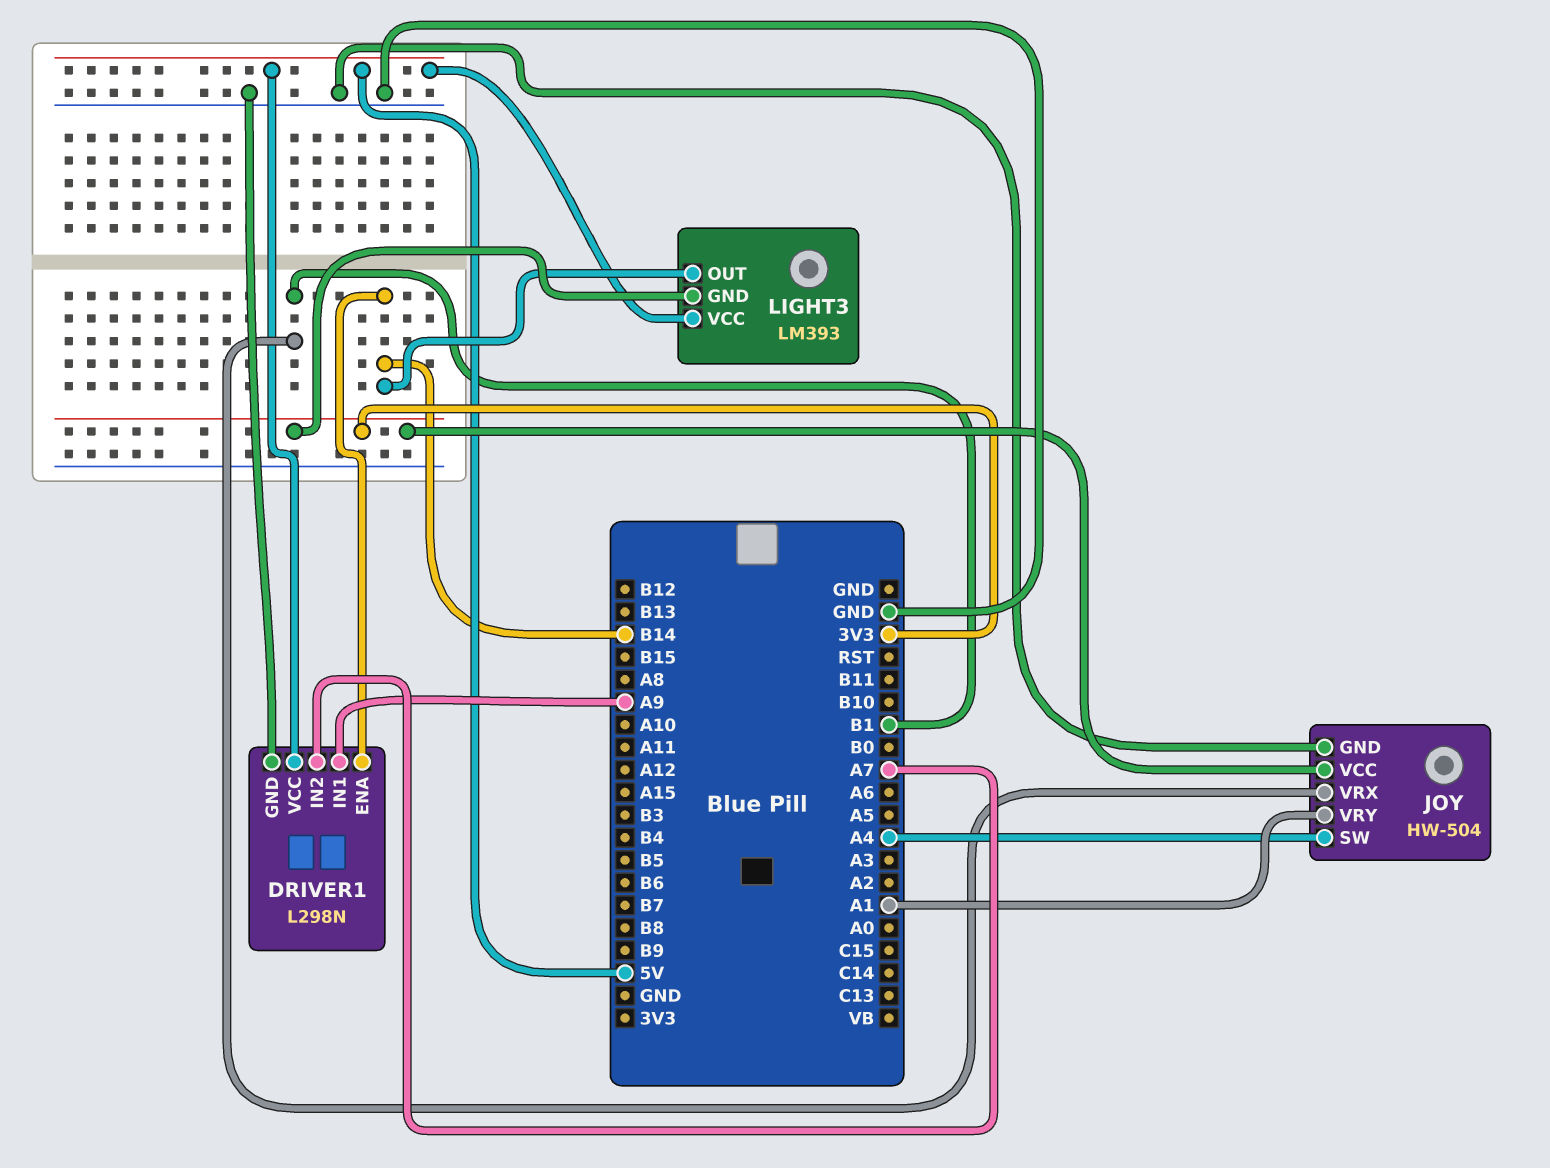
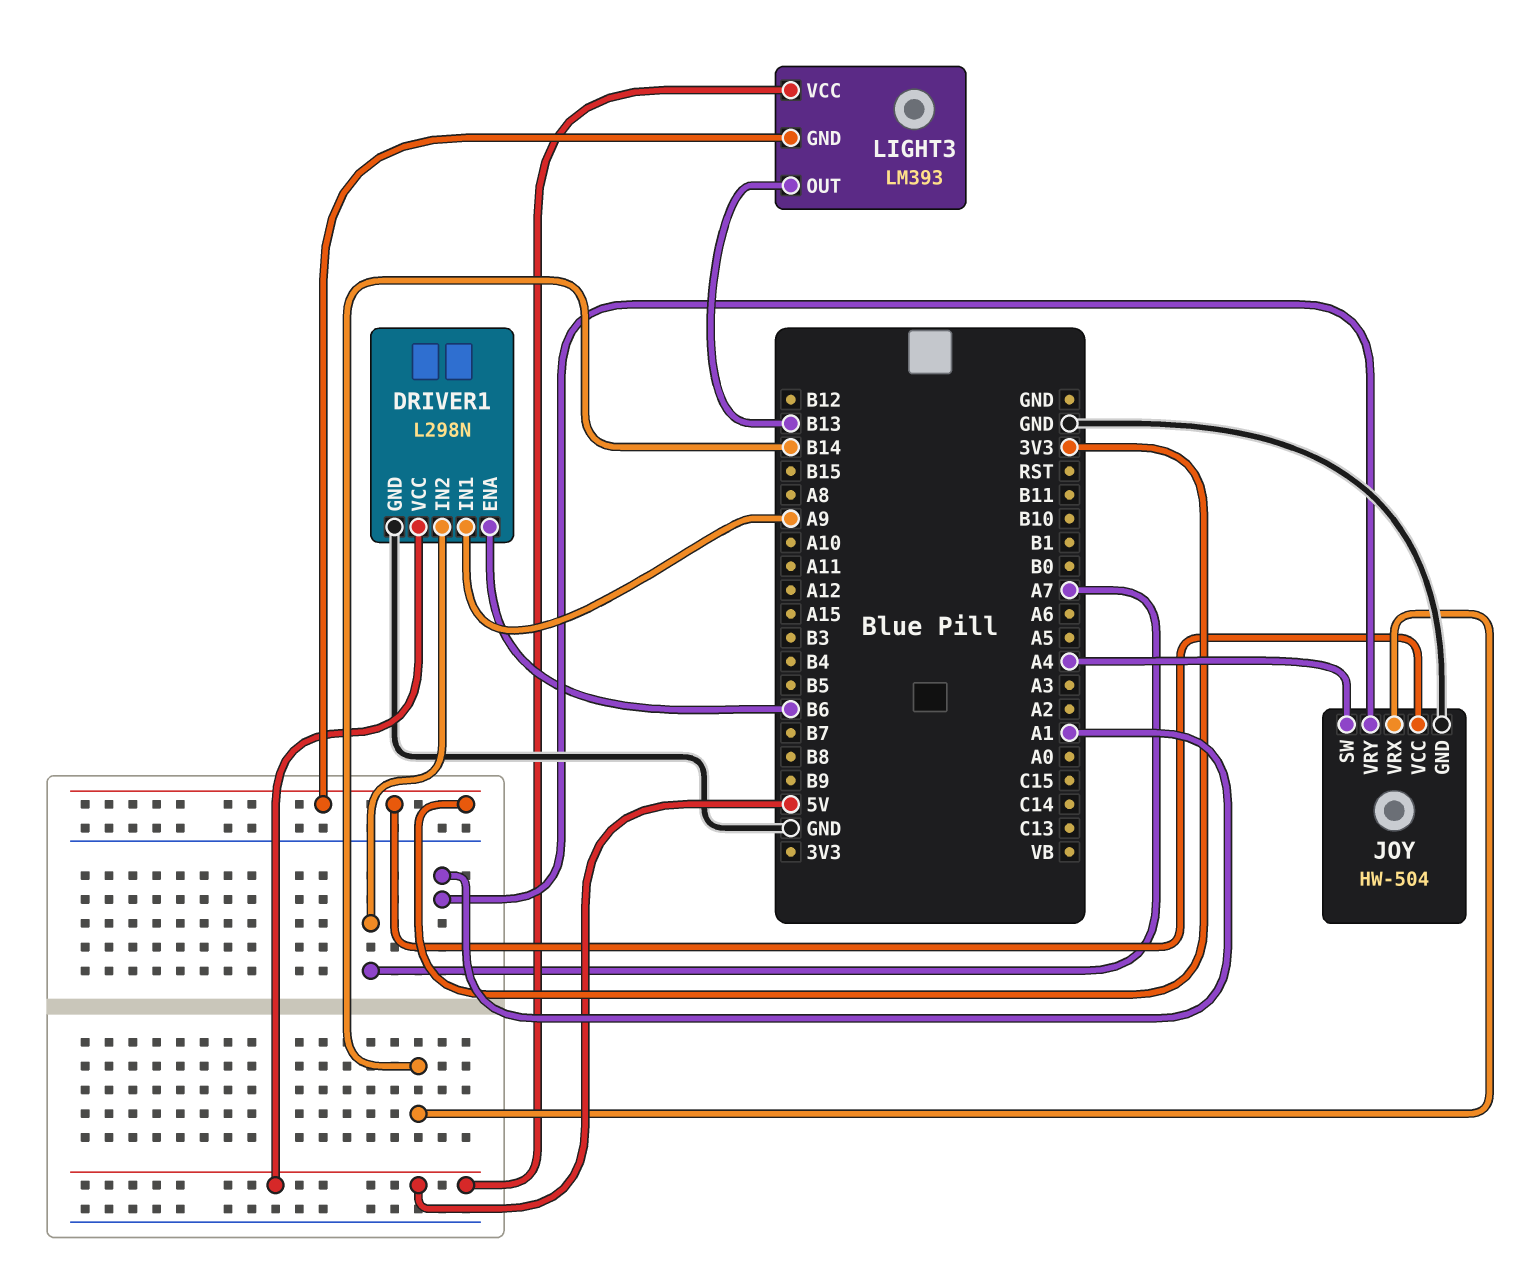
DRIVER1 pin ENA: B14 -> B6
JOY pin VRX: B1 -> B14
LIGHT3 pin OUT: B14 -> B13

